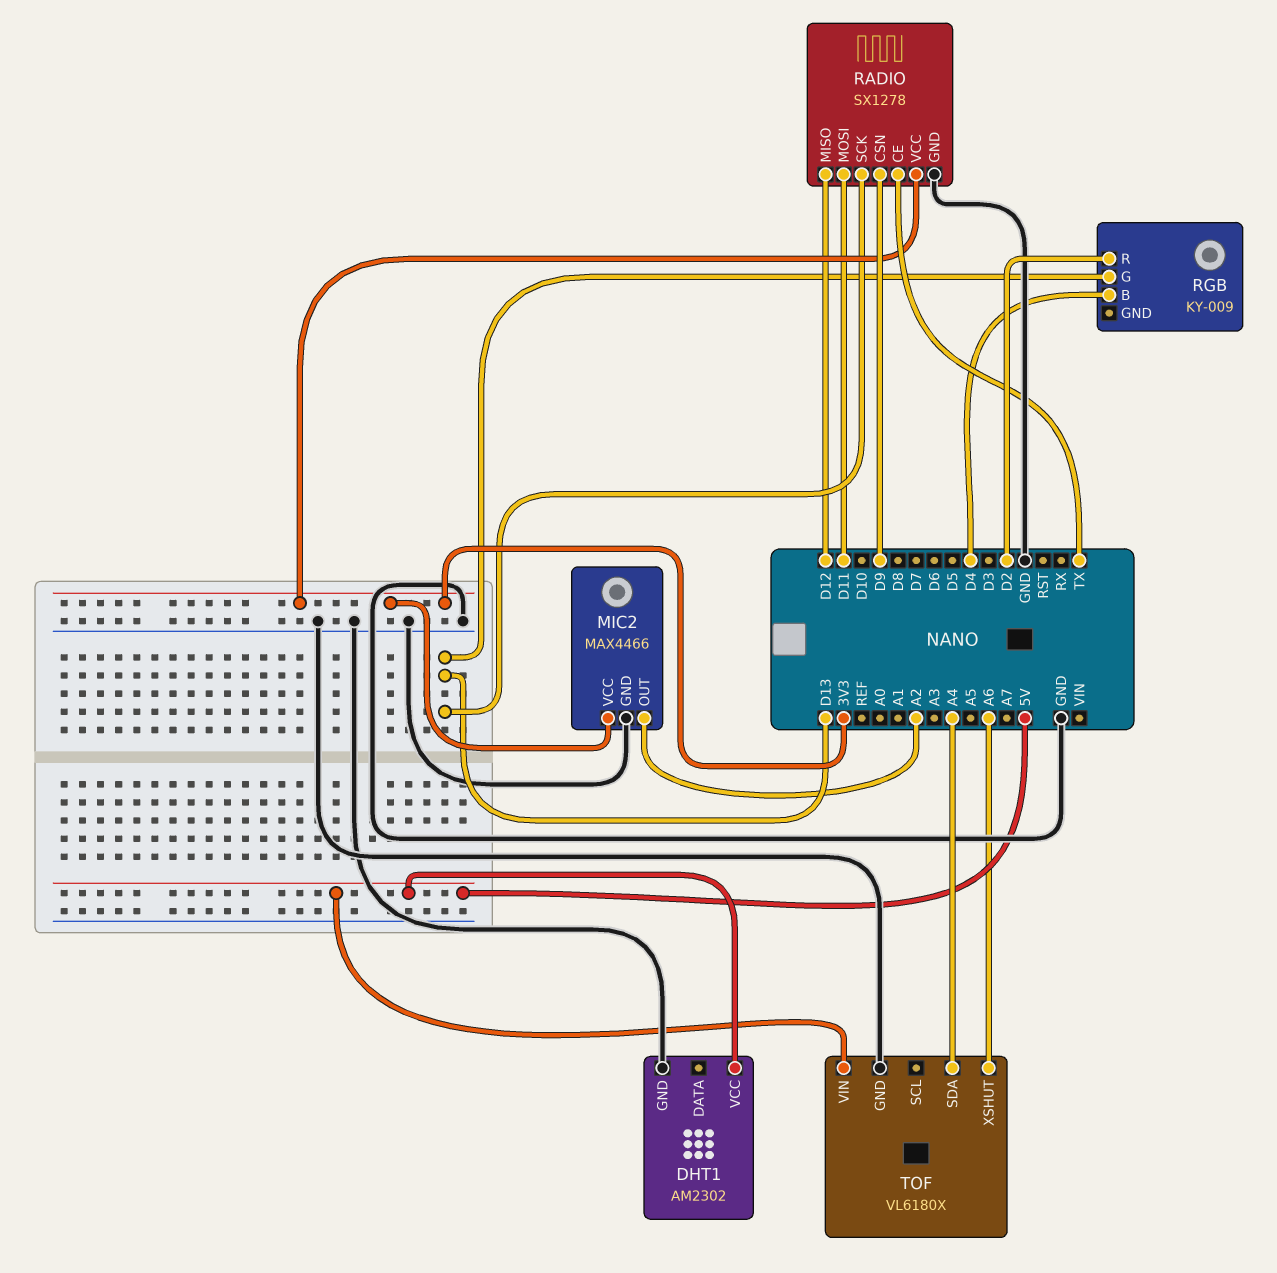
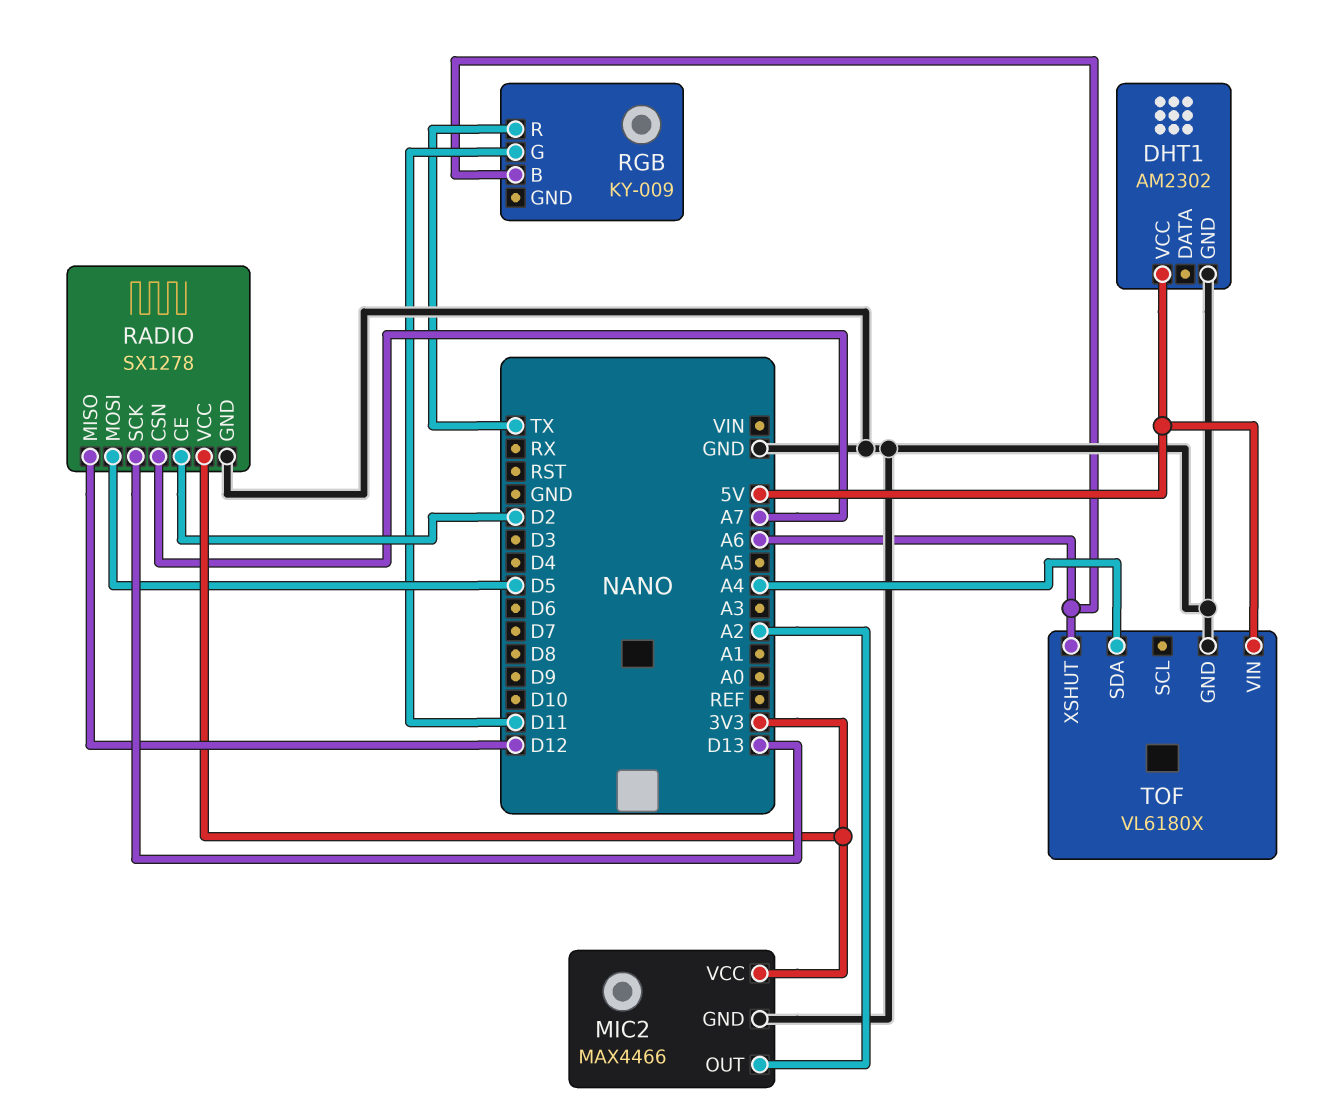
RADIO pin CE: TX -> D2
RADIO pin CSN: D9 -> A7
RADIO pin MOSI: D11 -> D5
RGB pin B: D4 -> A6
RGB pin G: D13 -> D11
RGB pin R: D2 -> TX

